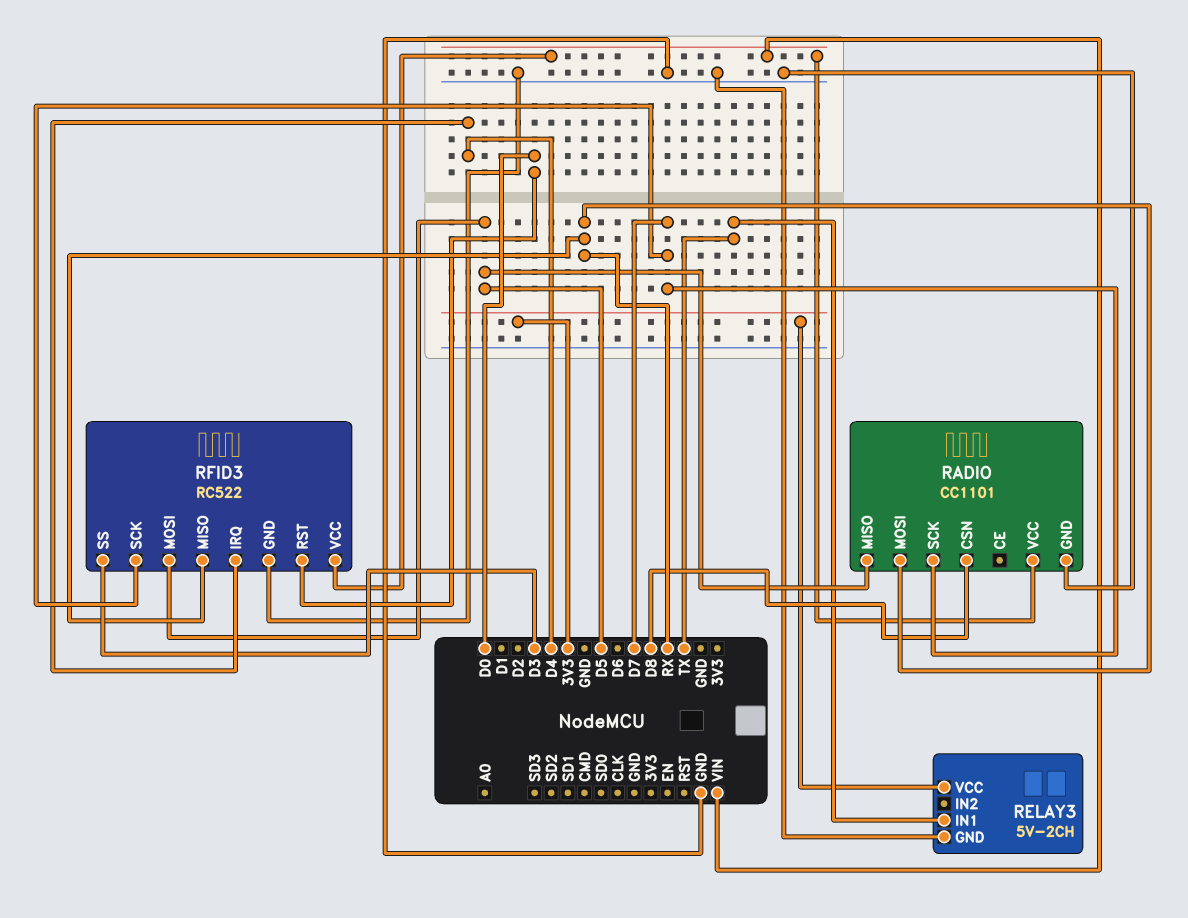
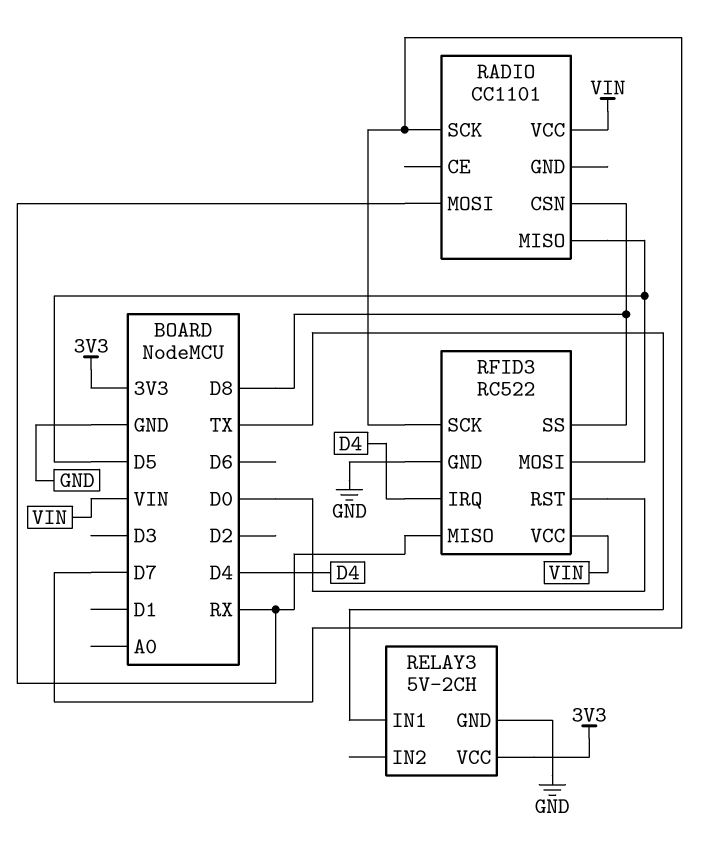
RADIO pin GND: GND -> none
RFID3 pin SS: D3 -> D8

